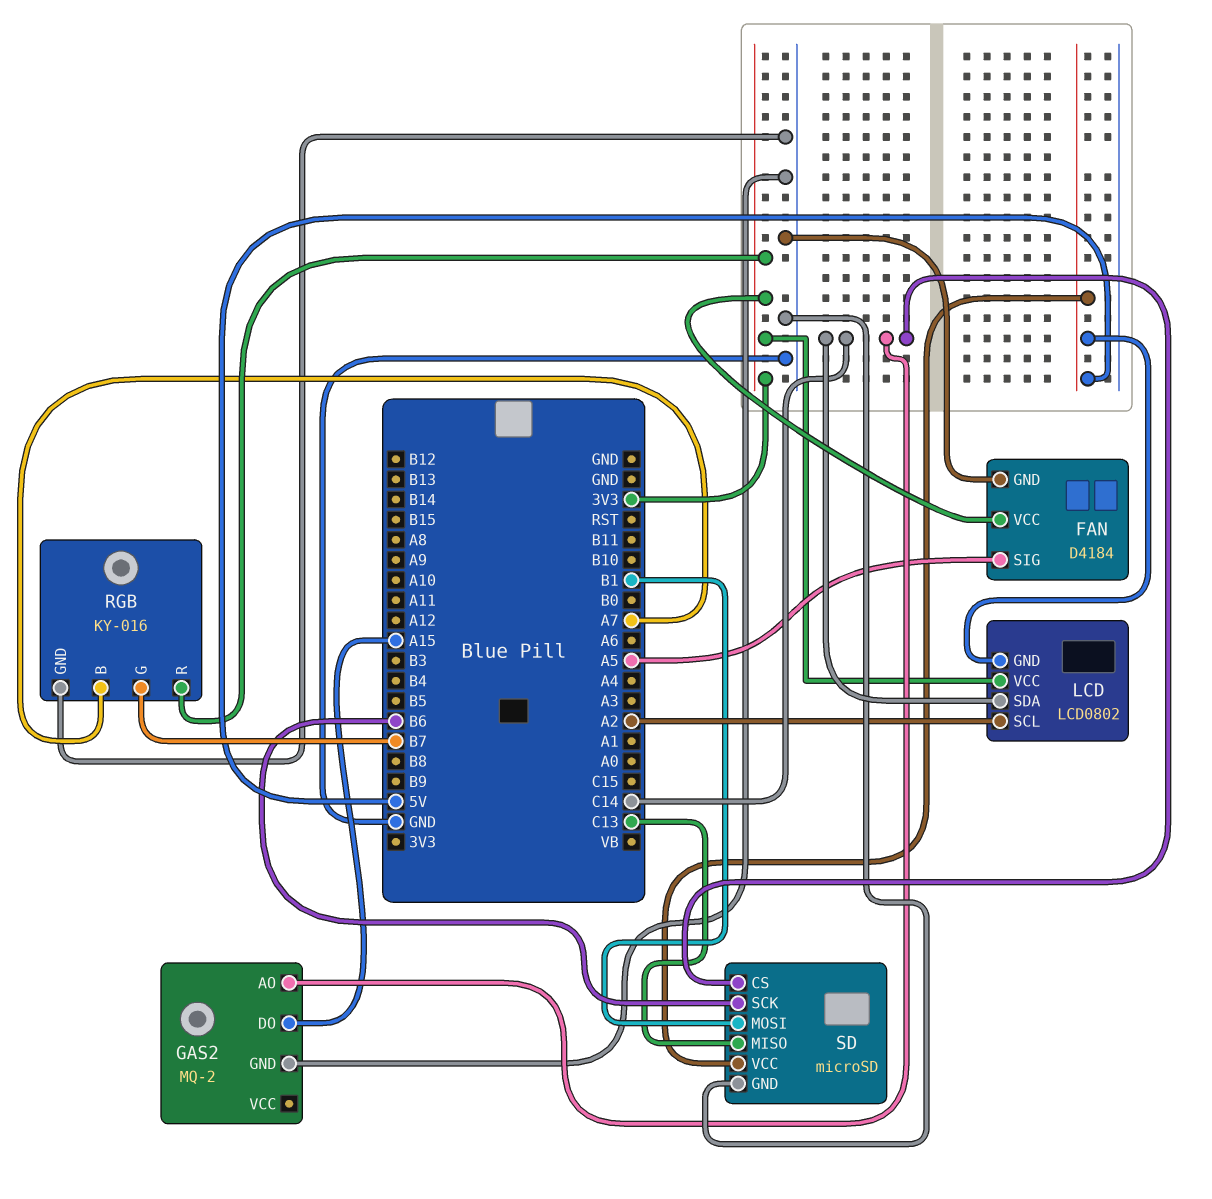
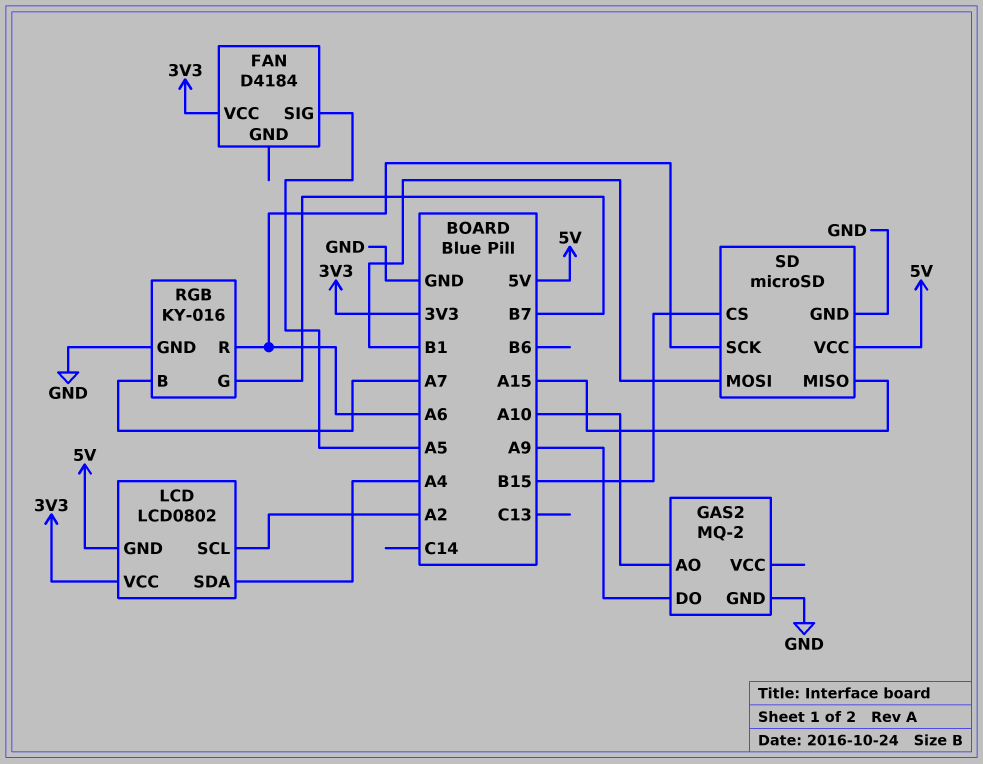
FAN pin GND: GND -> none
GAS2 pin AO: C14 -> A10
GAS2 pin DO: A15 -> A9
LCD pin SDA: C14 -> A4
RGB pin R: 3V3 -> A6
SD pin CS: C14 -> B15
SD pin MISO: C13 -> A15
SD pin SCK: B6 -> A6

